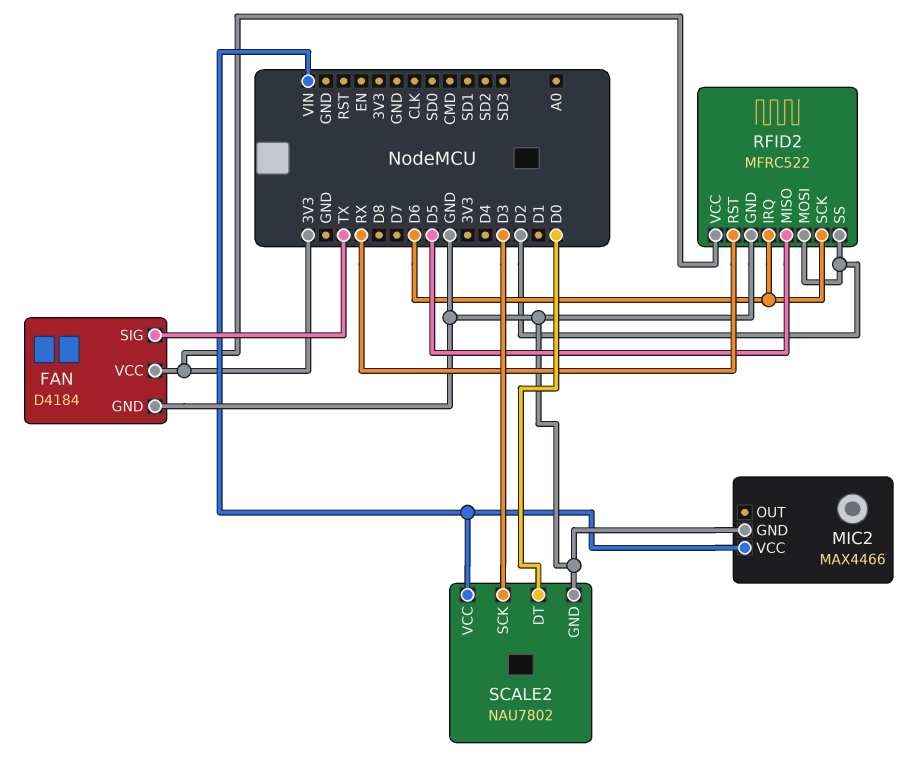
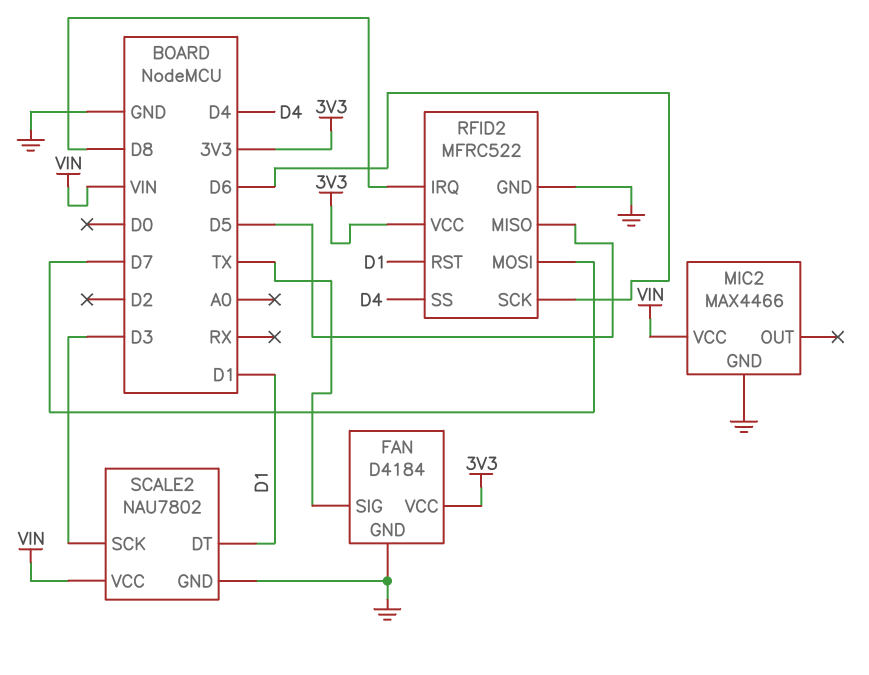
RFID2 pin IRQ: D6 -> D8
RFID2 pin MOSI: D2 -> D7
RFID2 pin RST: RX -> D1
RFID2 pin SS: D2 -> D4
SCALE2 pin DT: D0 -> D1

